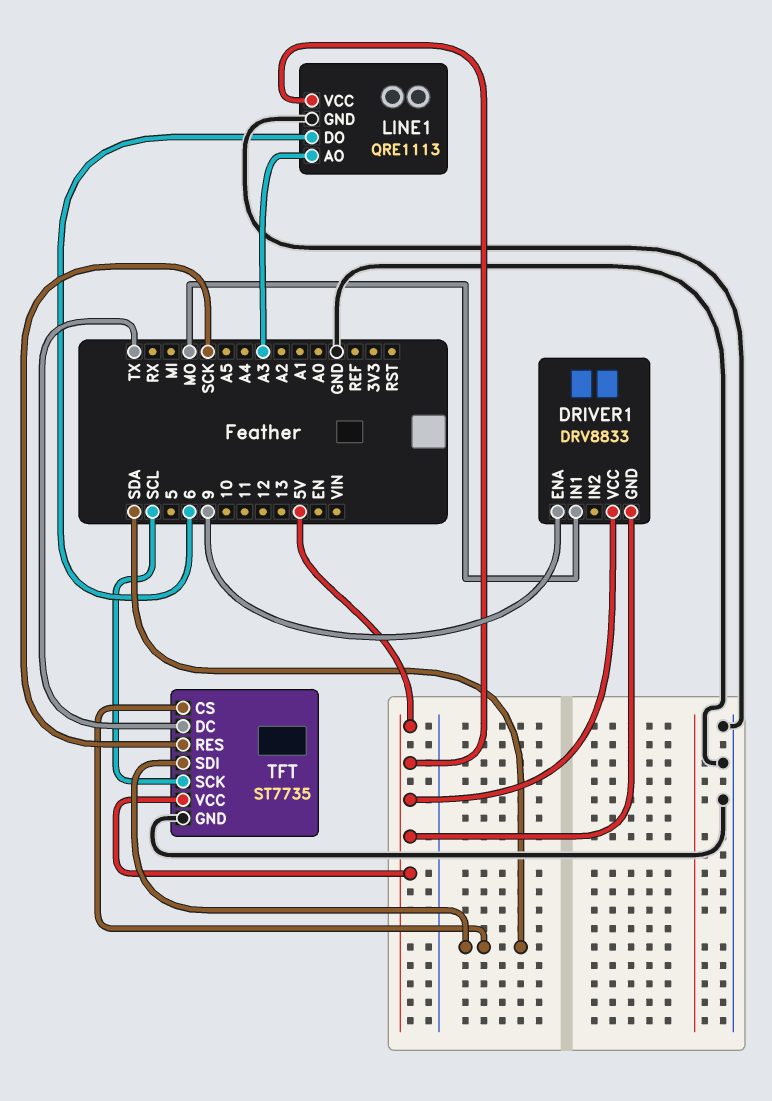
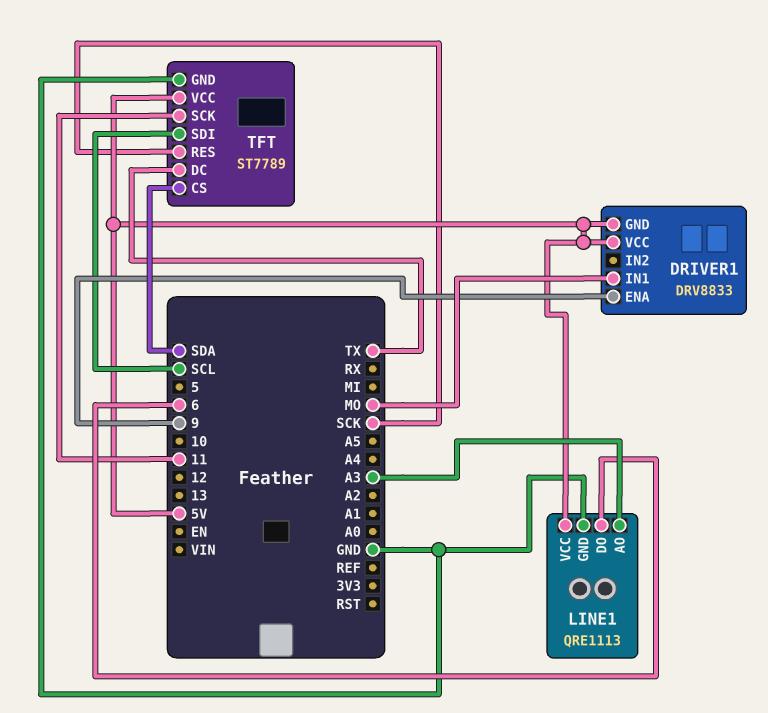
TFT: ST7735 -> ST7789
TFT pin SCK: SCL -> 11
TFT pin SDI: SDA -> SCL

